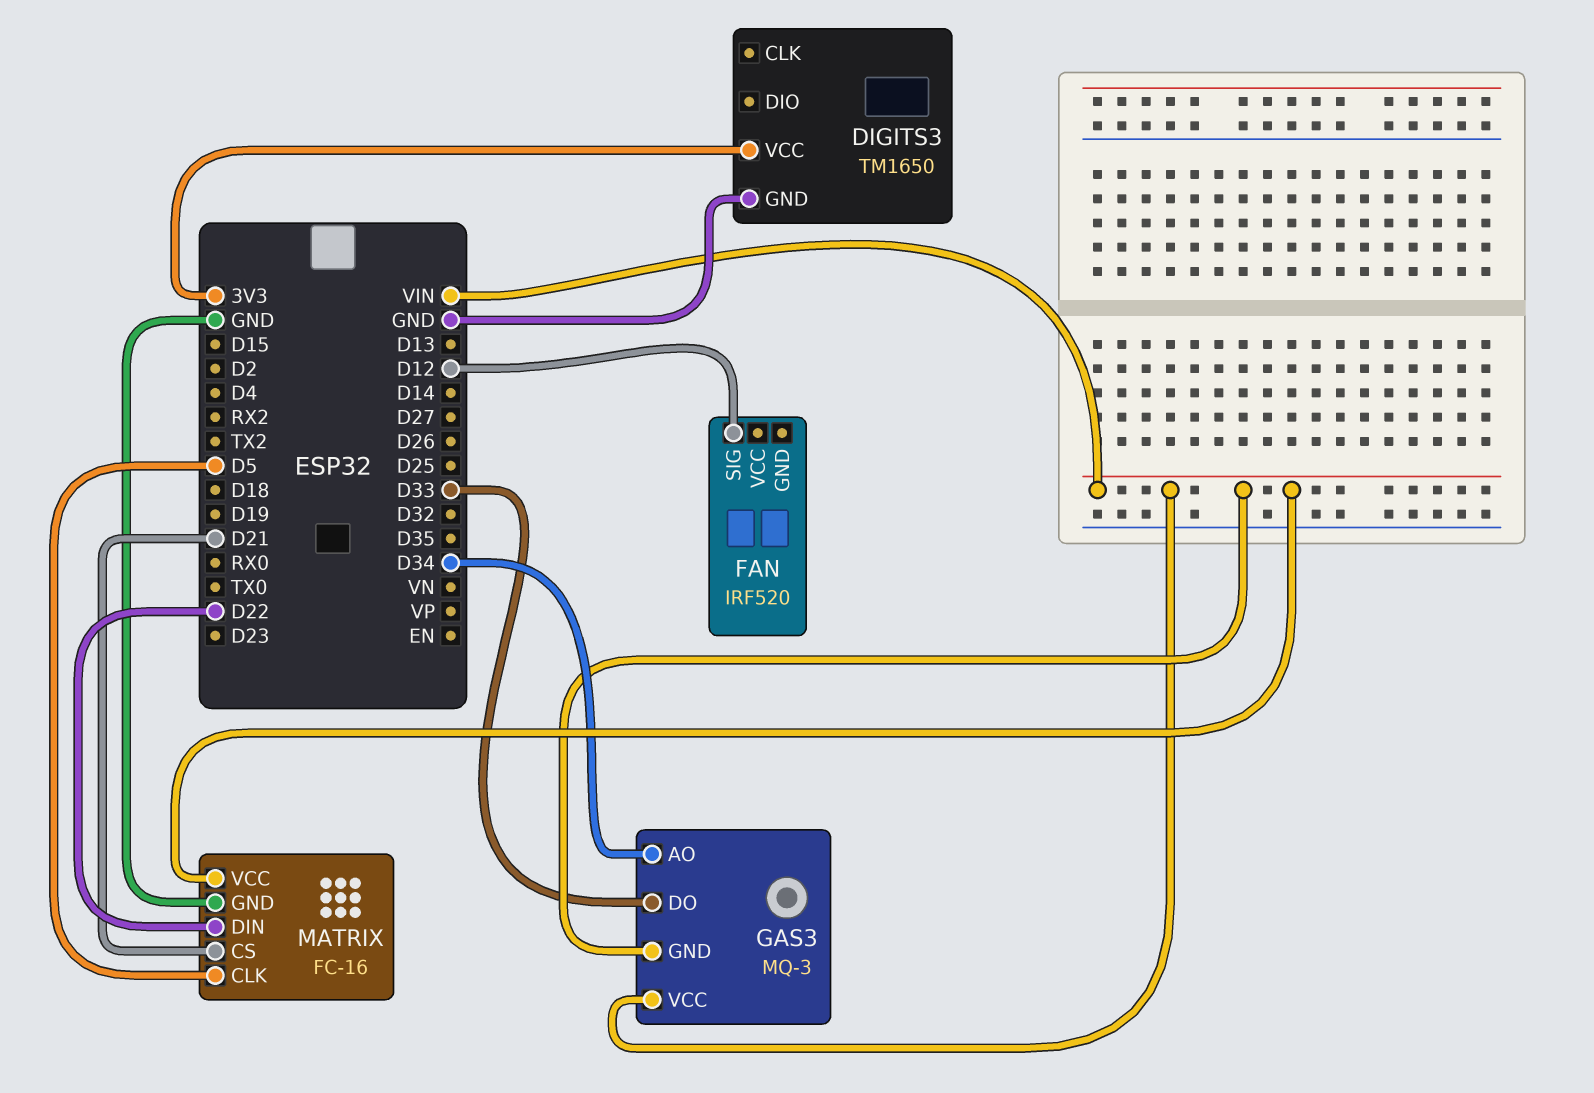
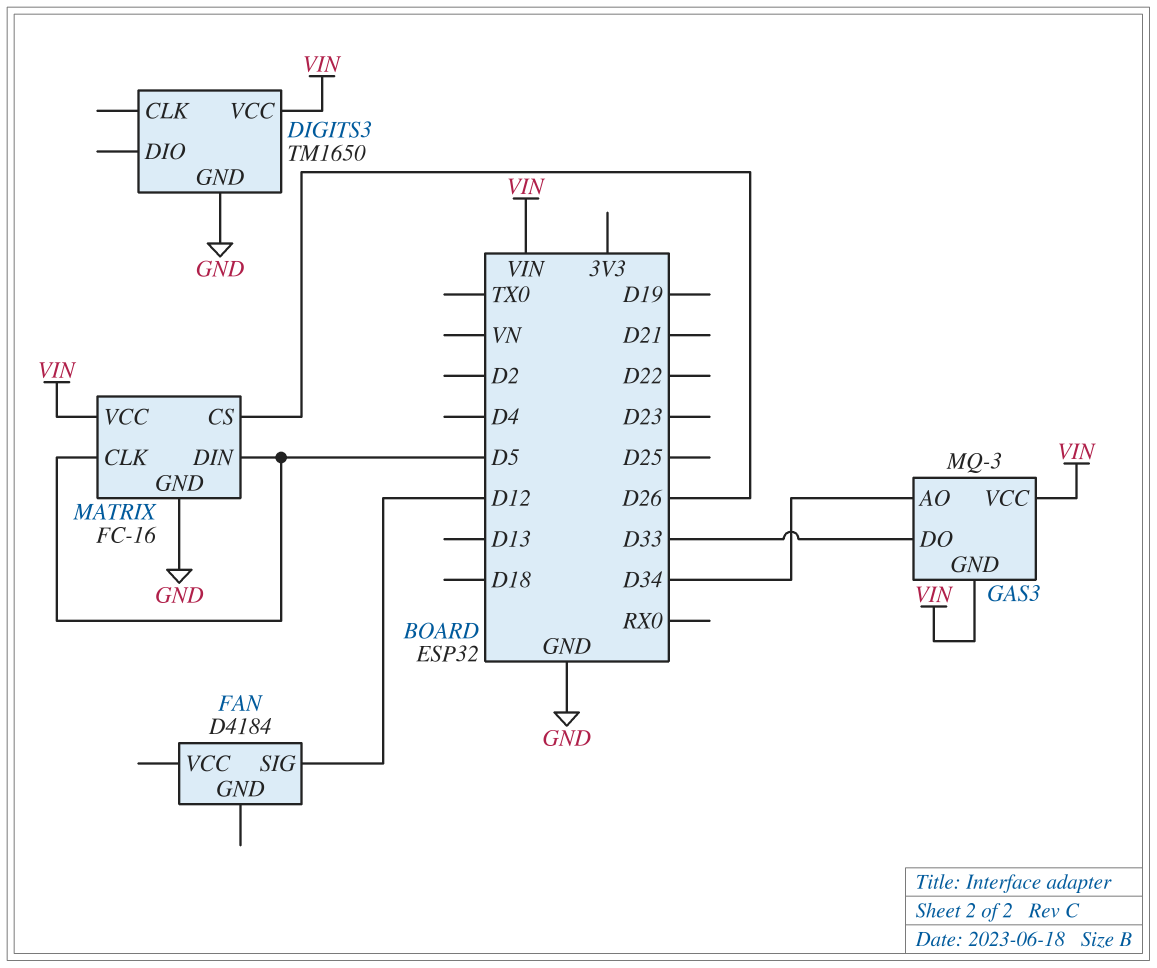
DIGITS3 pin VCC: 3V3 -> VIN
FAN: IRF520 -> D4184
MATRIX pin CS: D21 -> D26
MATRIX pin DIN: D22 -> D5

